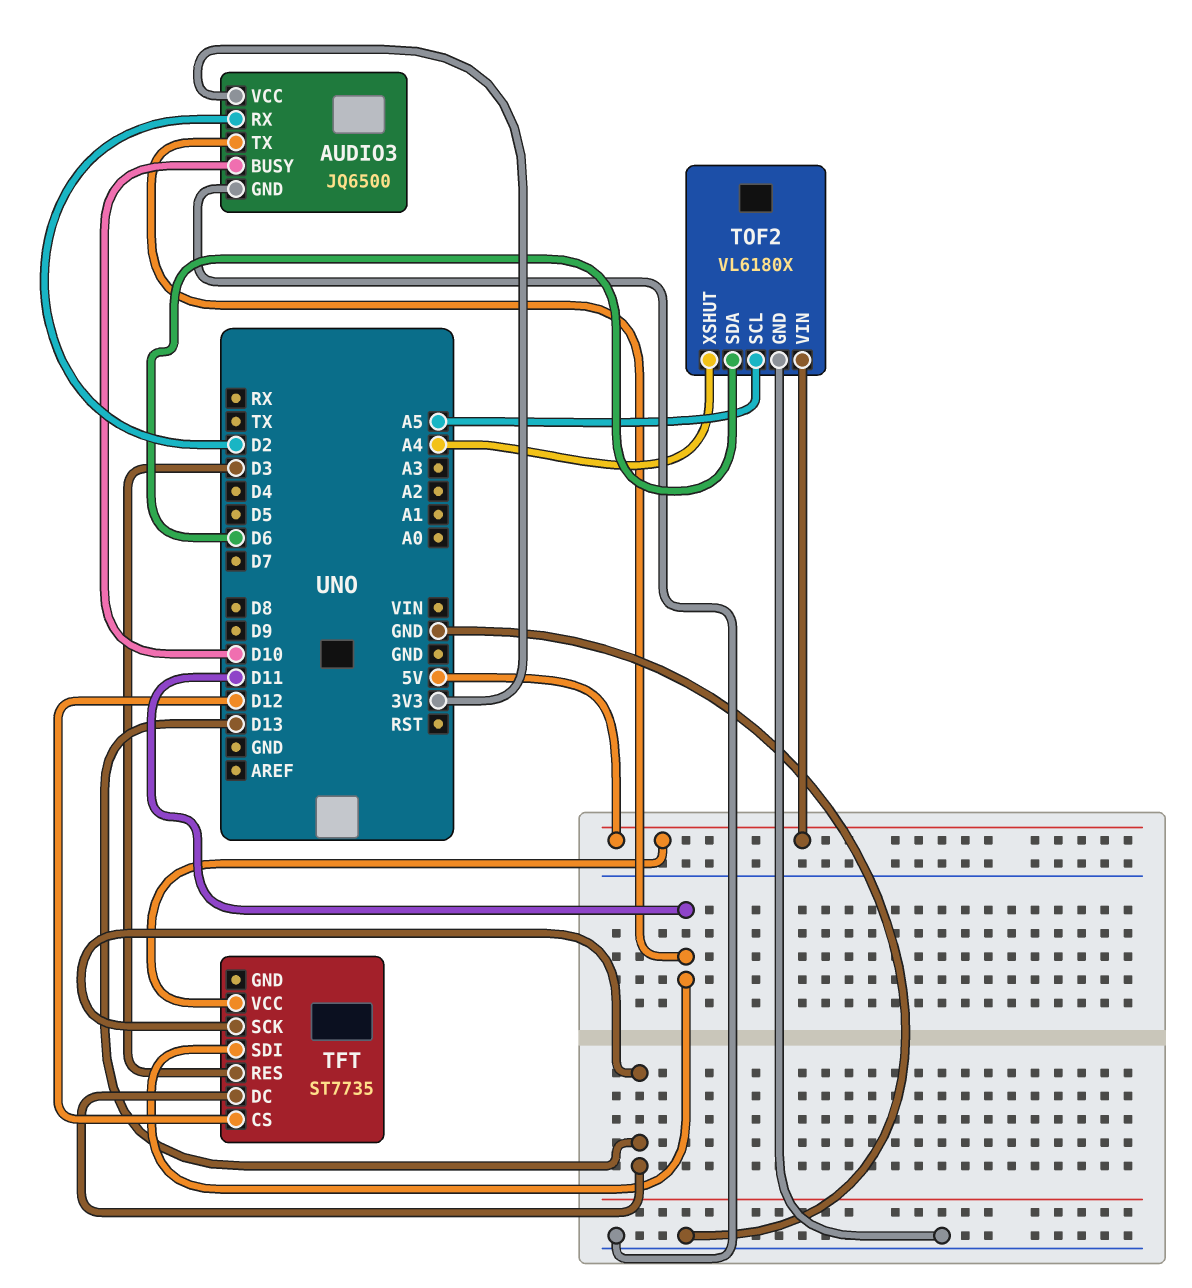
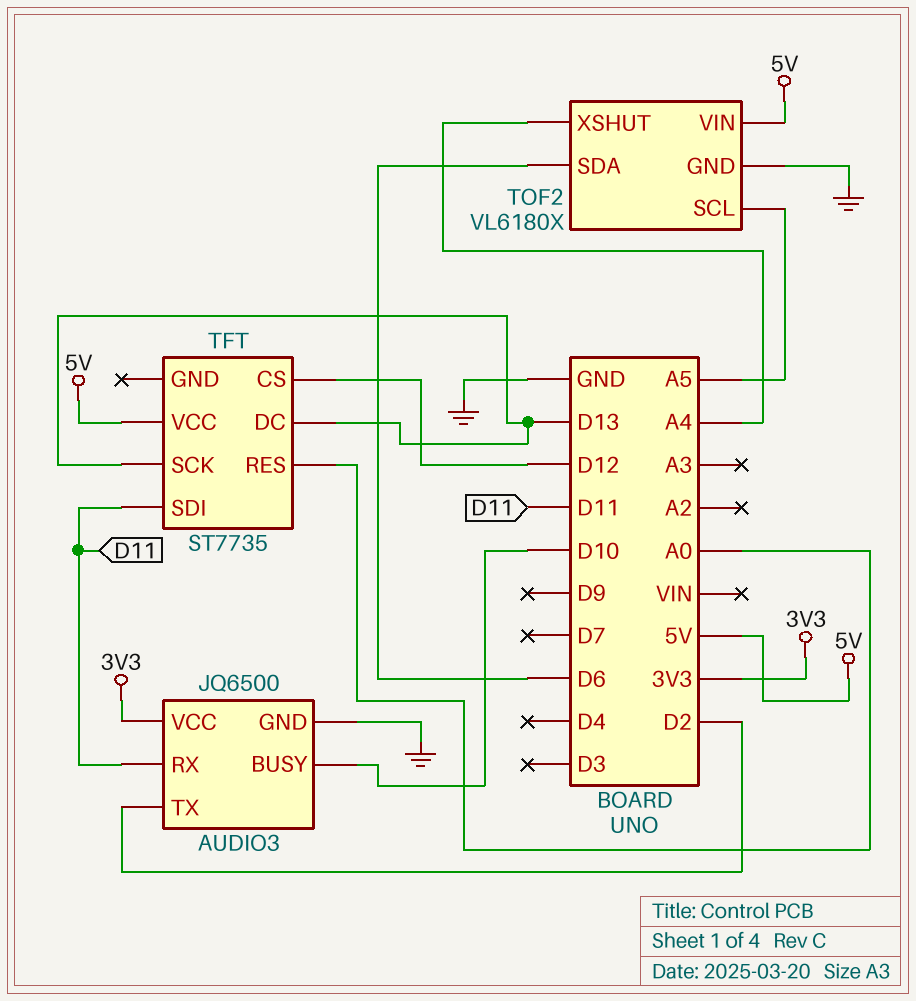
AUDIO3 pin RX: D2 -> D11
AUDIO3 pin TX: D11 -> D2
TFT pin RES: D3 -> A0

